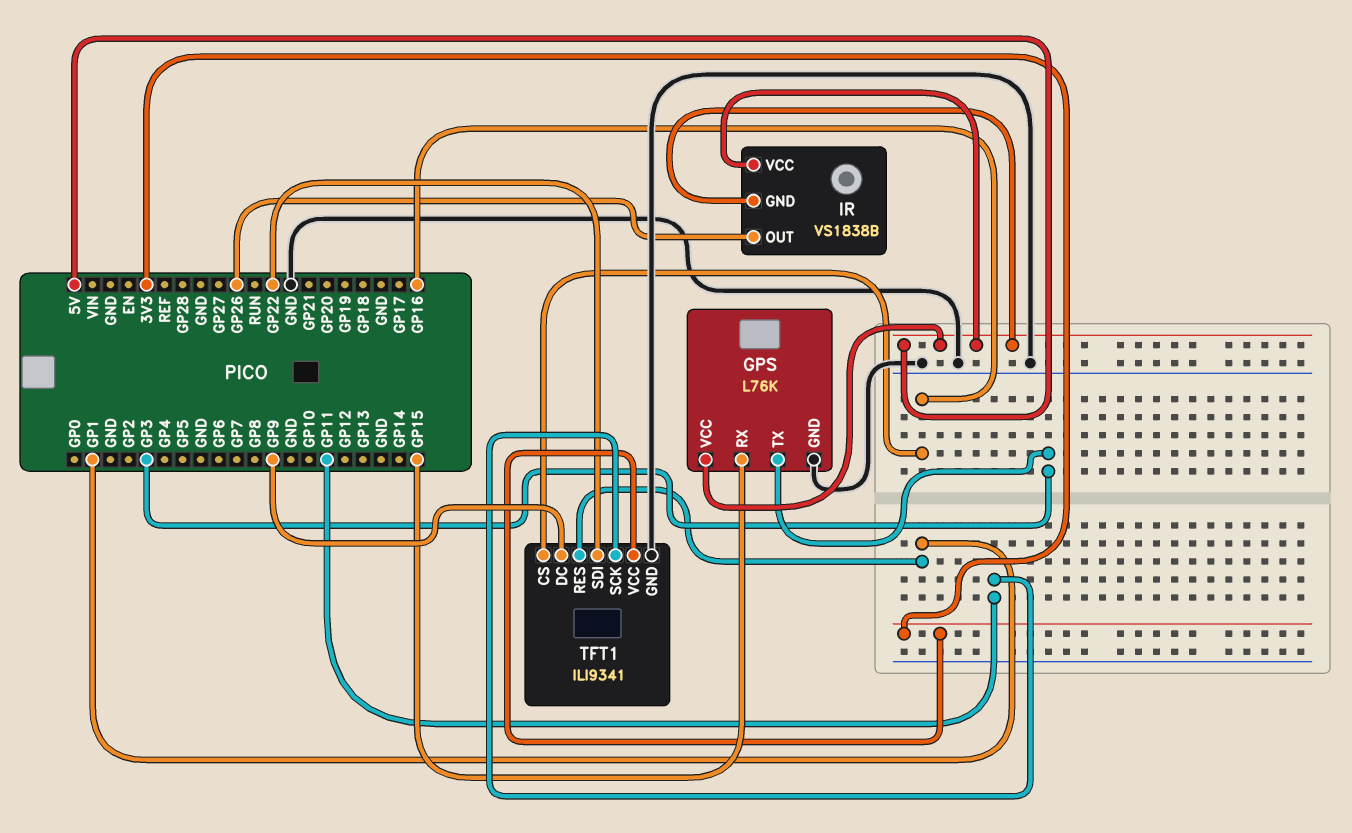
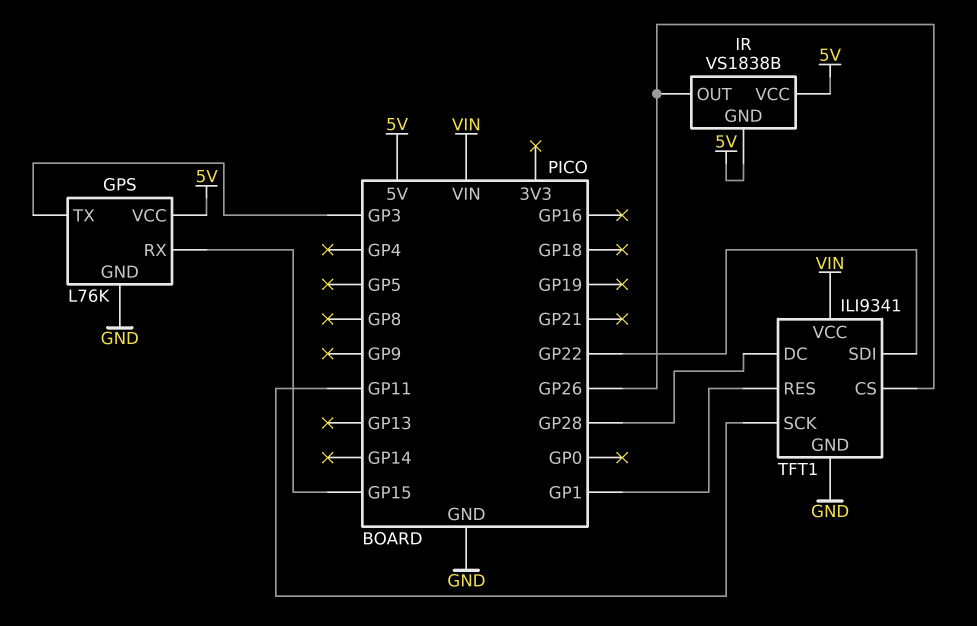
TFT1 pin CS: GP16 -> GP26
TFT1 pin DC: GP9 -> GP28
TFT1 pin VCC: 3V3 -> VIN

